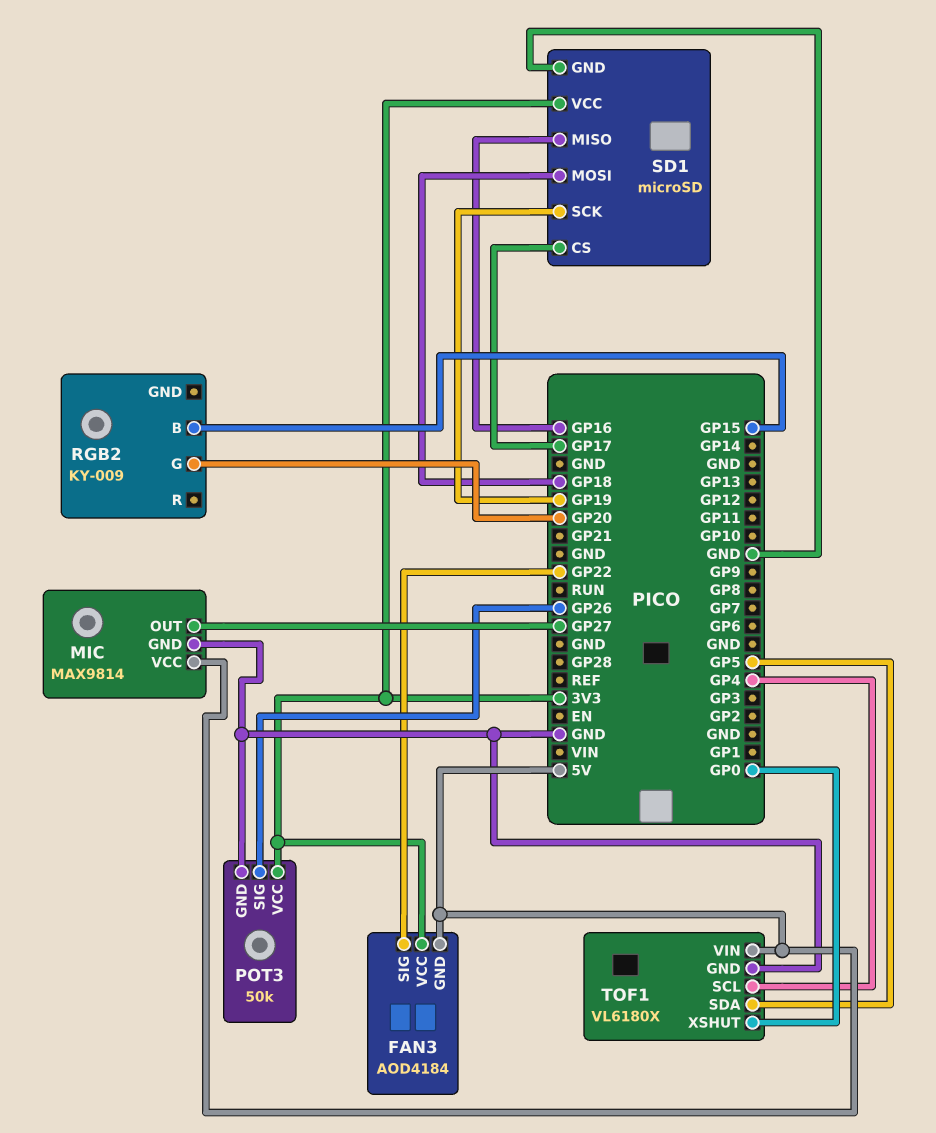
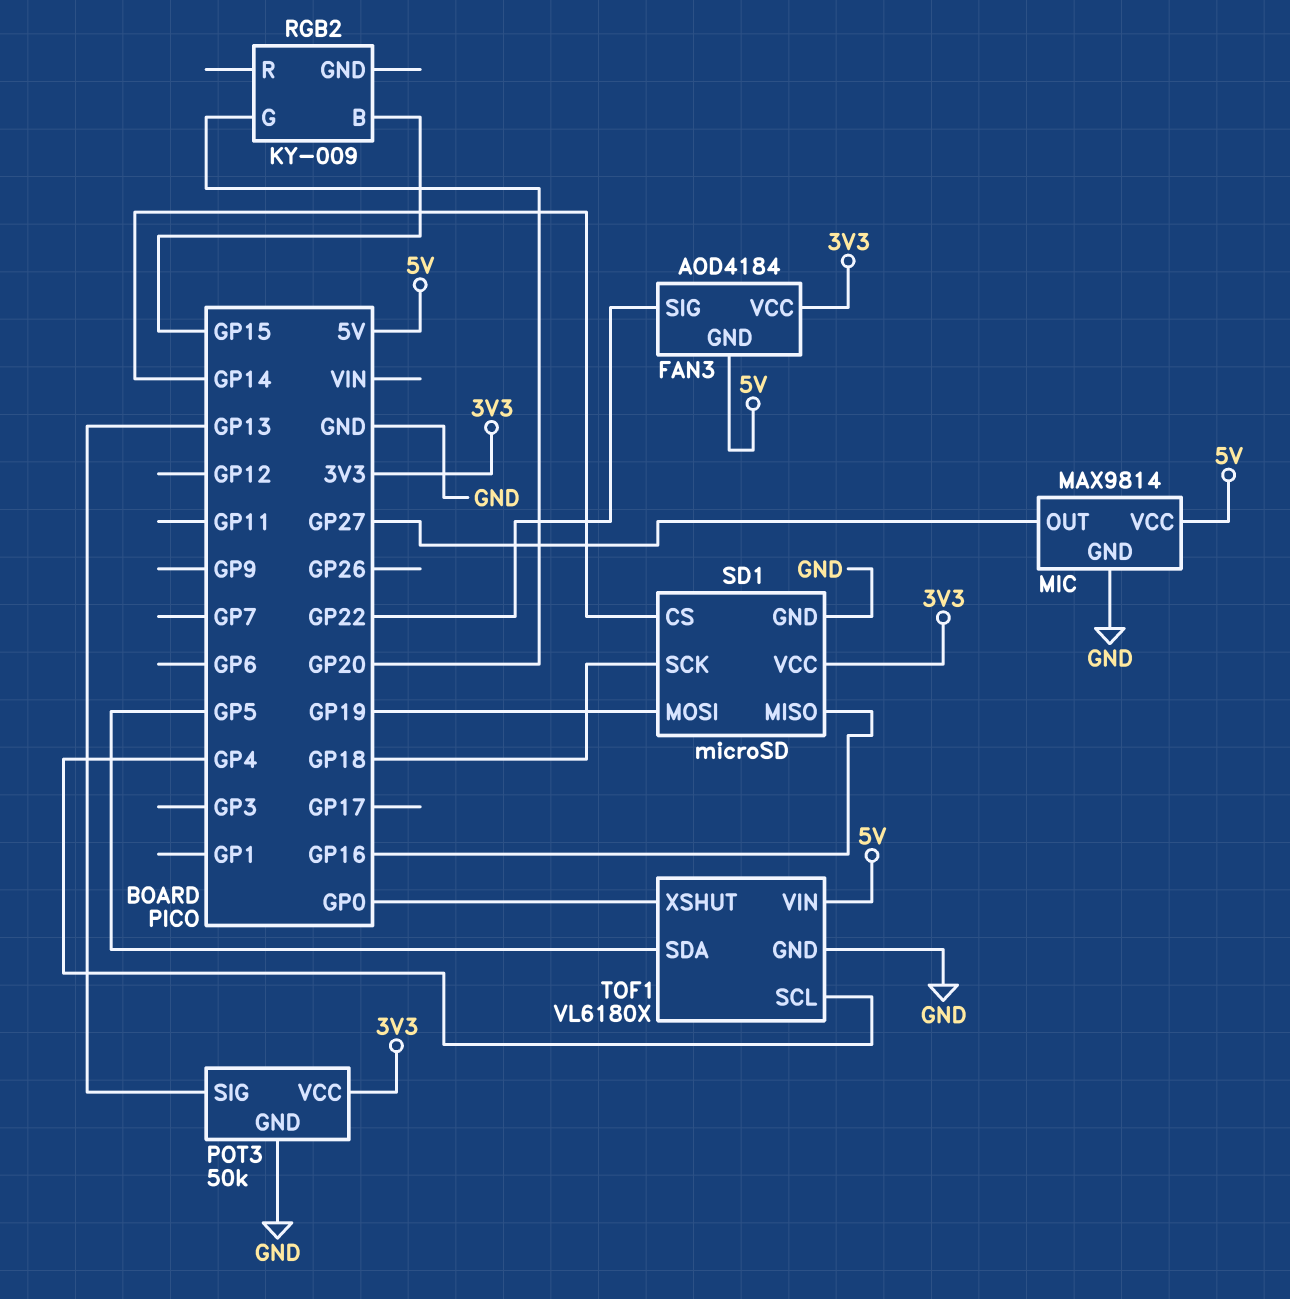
POT3 pin SIG: GP26 -> GP13
SD1 pin CS: GP17 -> GP14
SD1 pin MOSI: GP18 -> GP19
SD1 pin SCK: GP19 -> GP18

